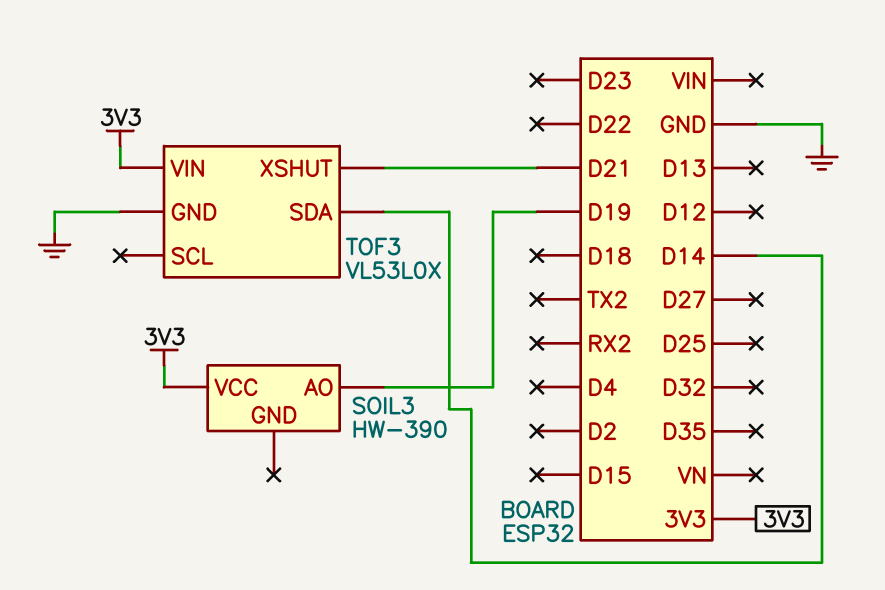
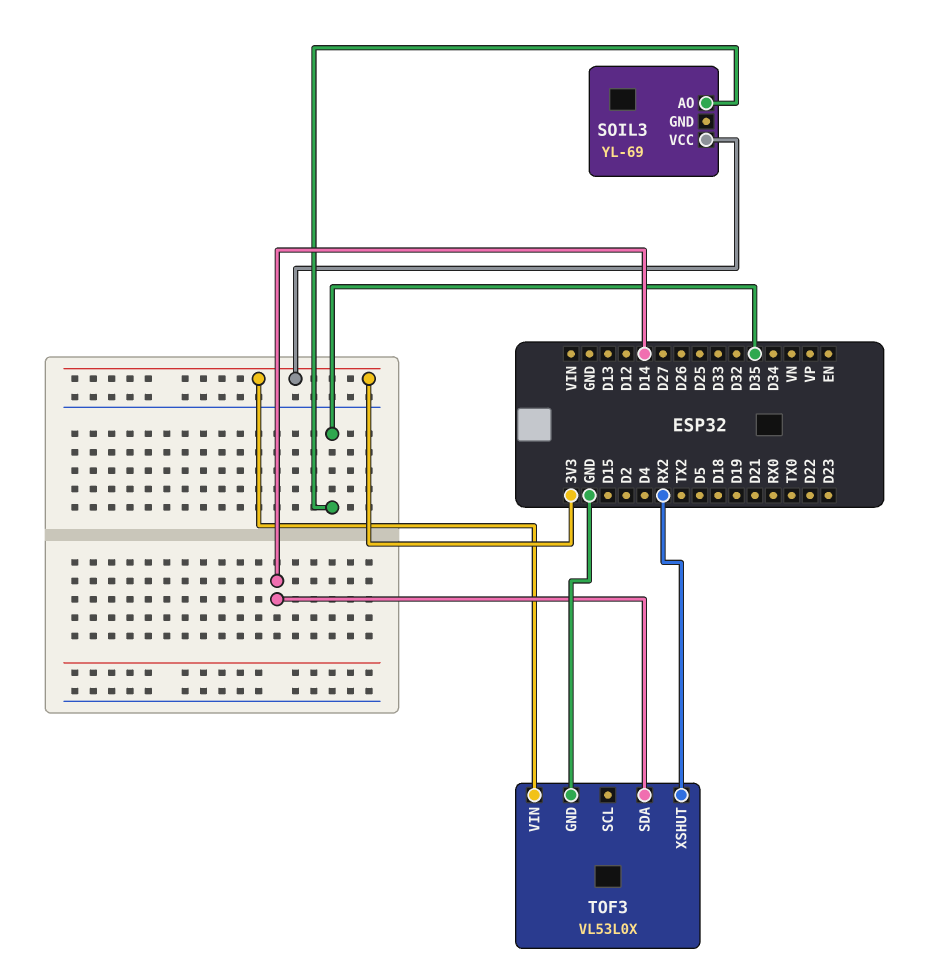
SOIL3: HW-390 -> YL-69
SOIL3 pin AO: D19 -> D35
TOF3 pin XSHUT: D21 -> RX2

